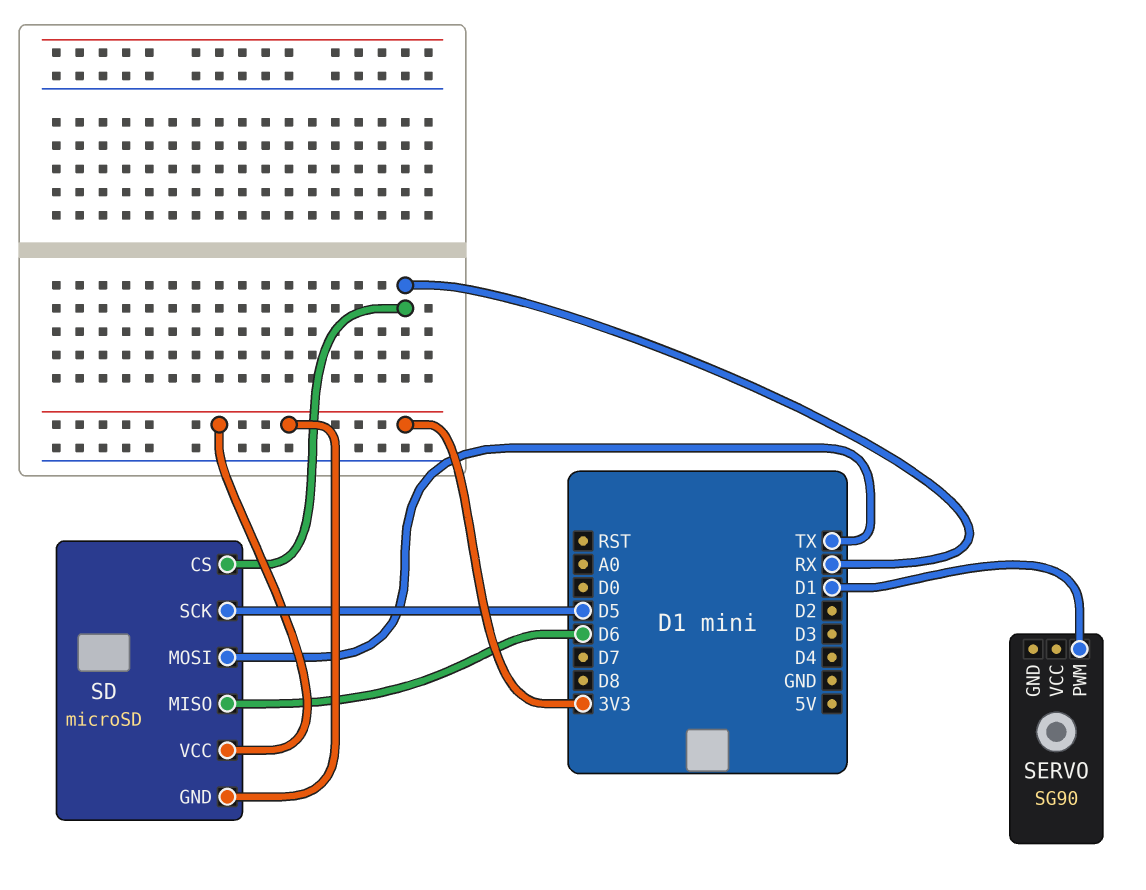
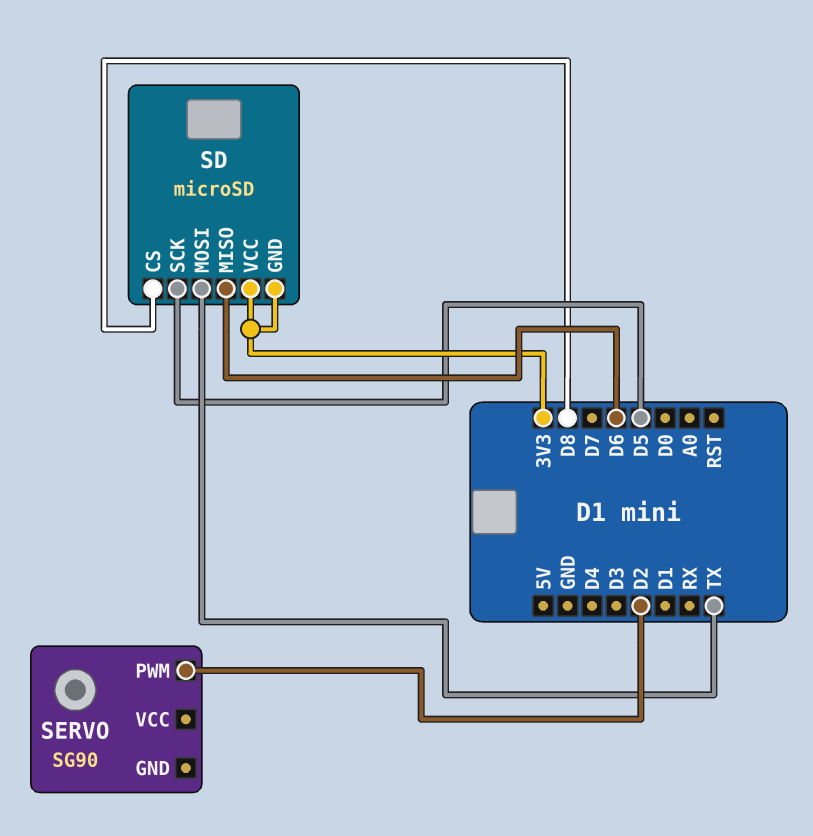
SD pin CS: RX -> D8
SERVO pin PWM: D1 -> D2

